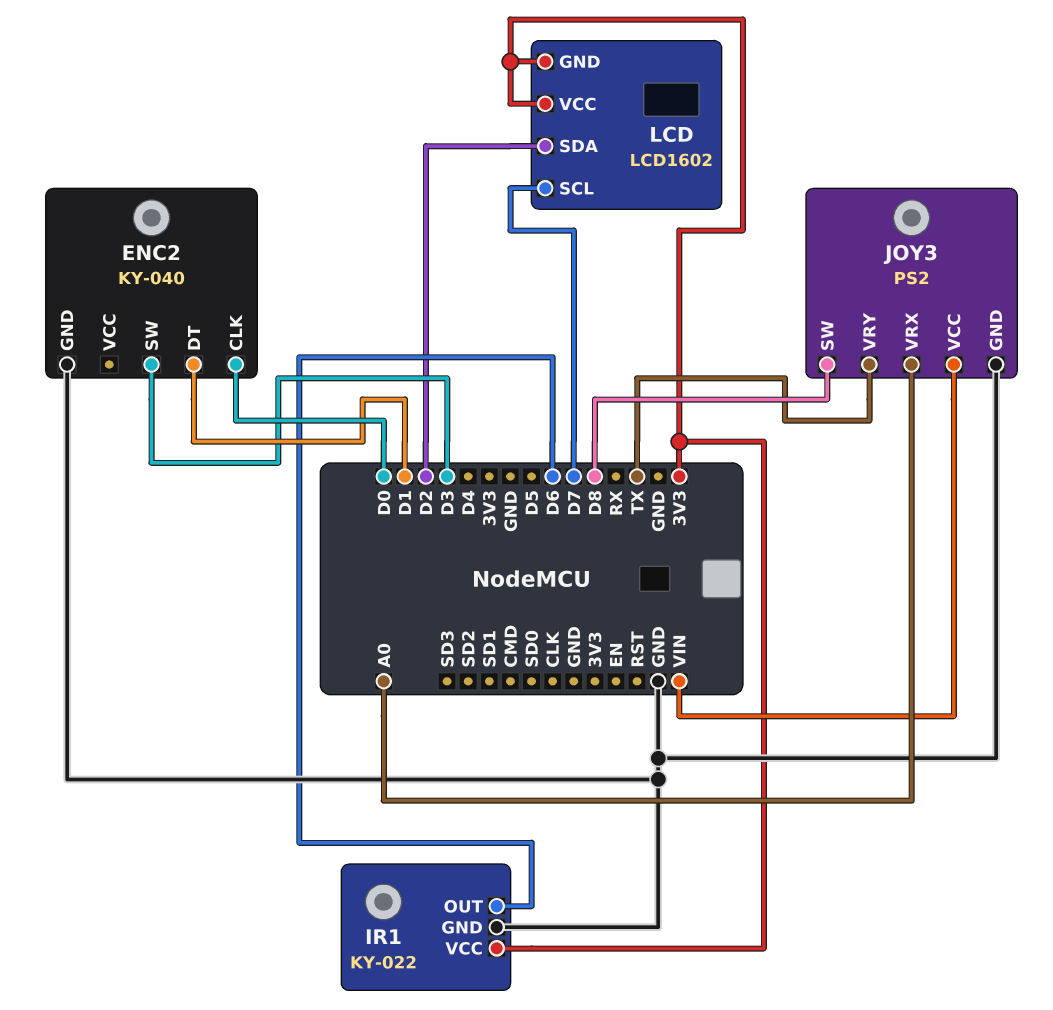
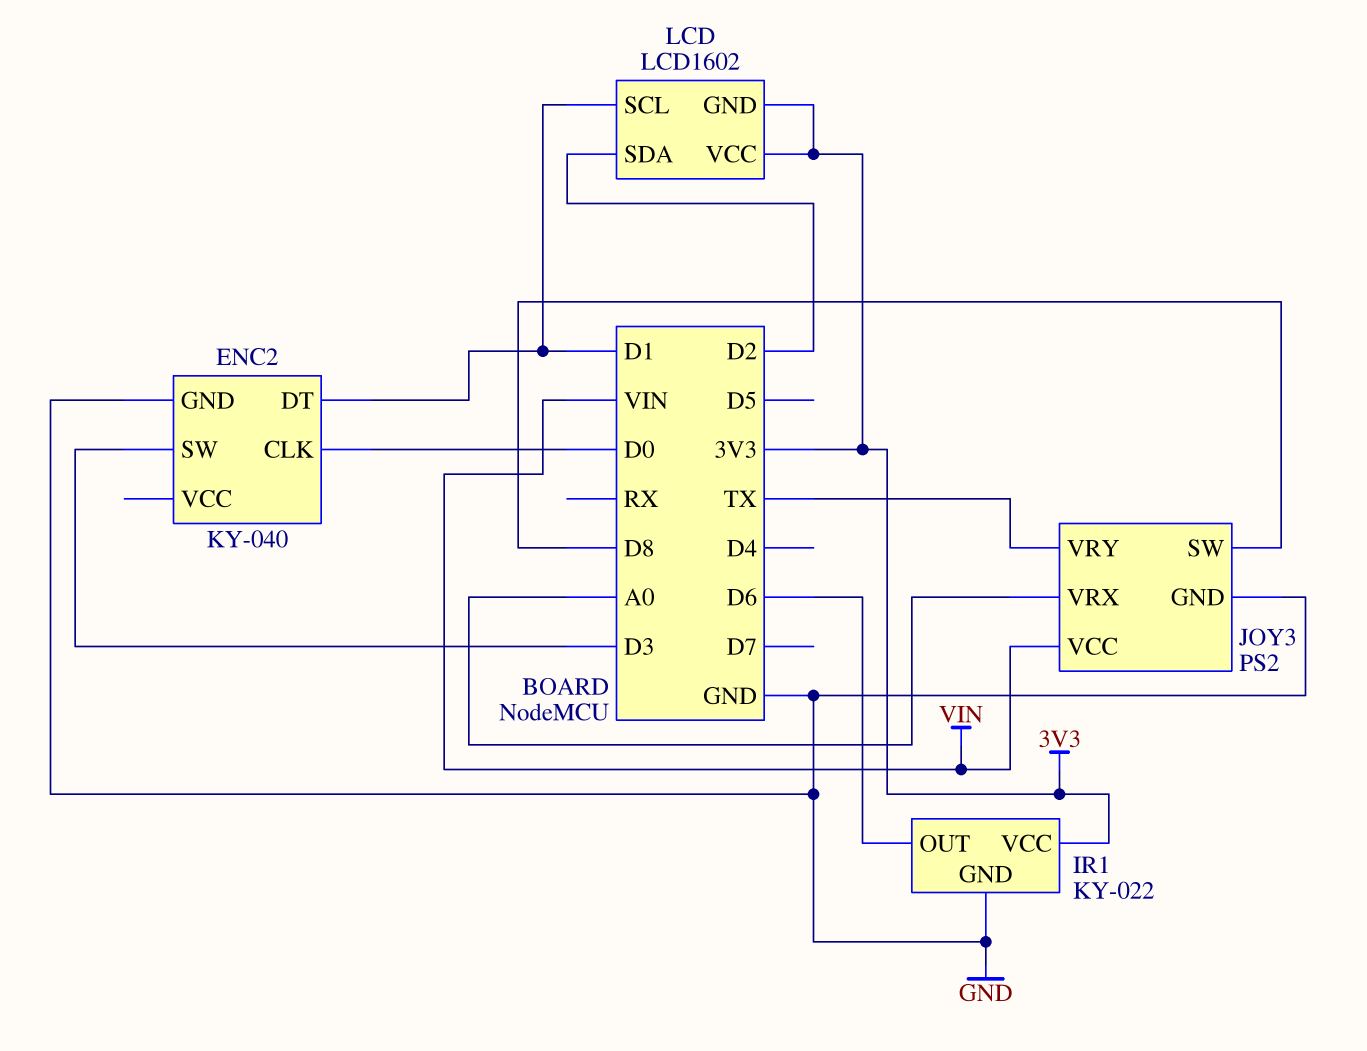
LCD pin SCL: D7 -> D1

